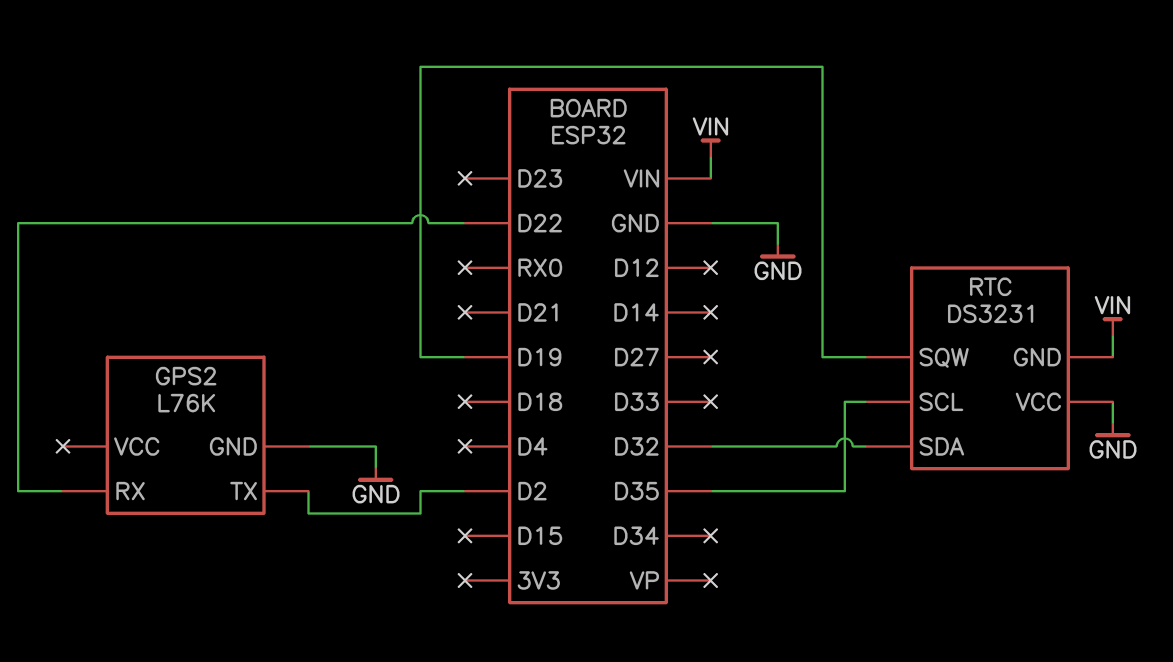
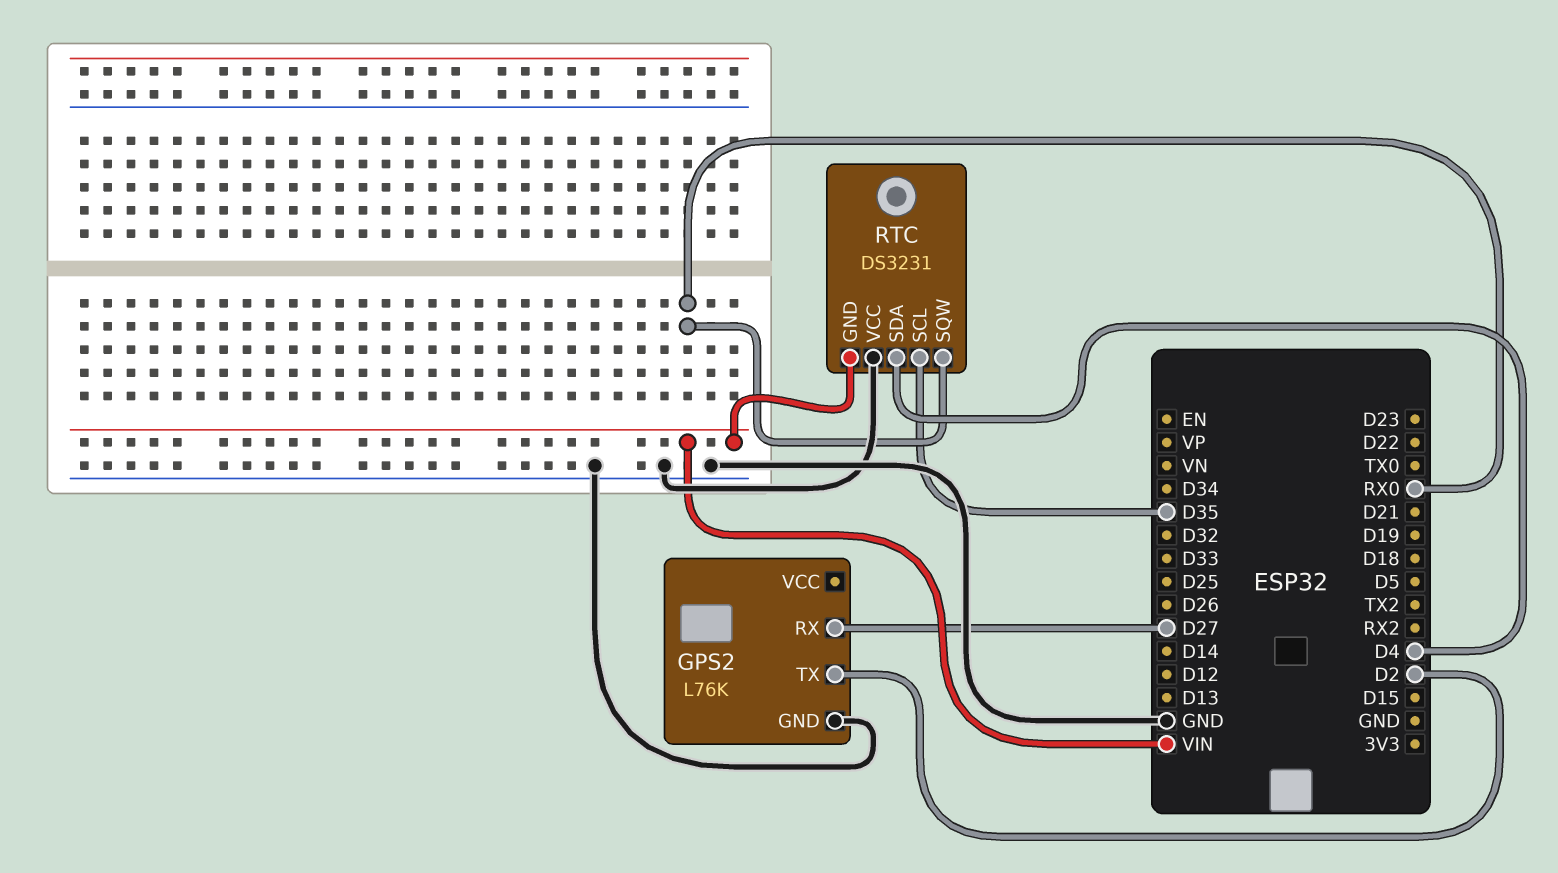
GPS2 pin RX: D22 -> D27
RTC pin SDA: D32 -> D4
RTC pin SQW: D19 -> RX0

